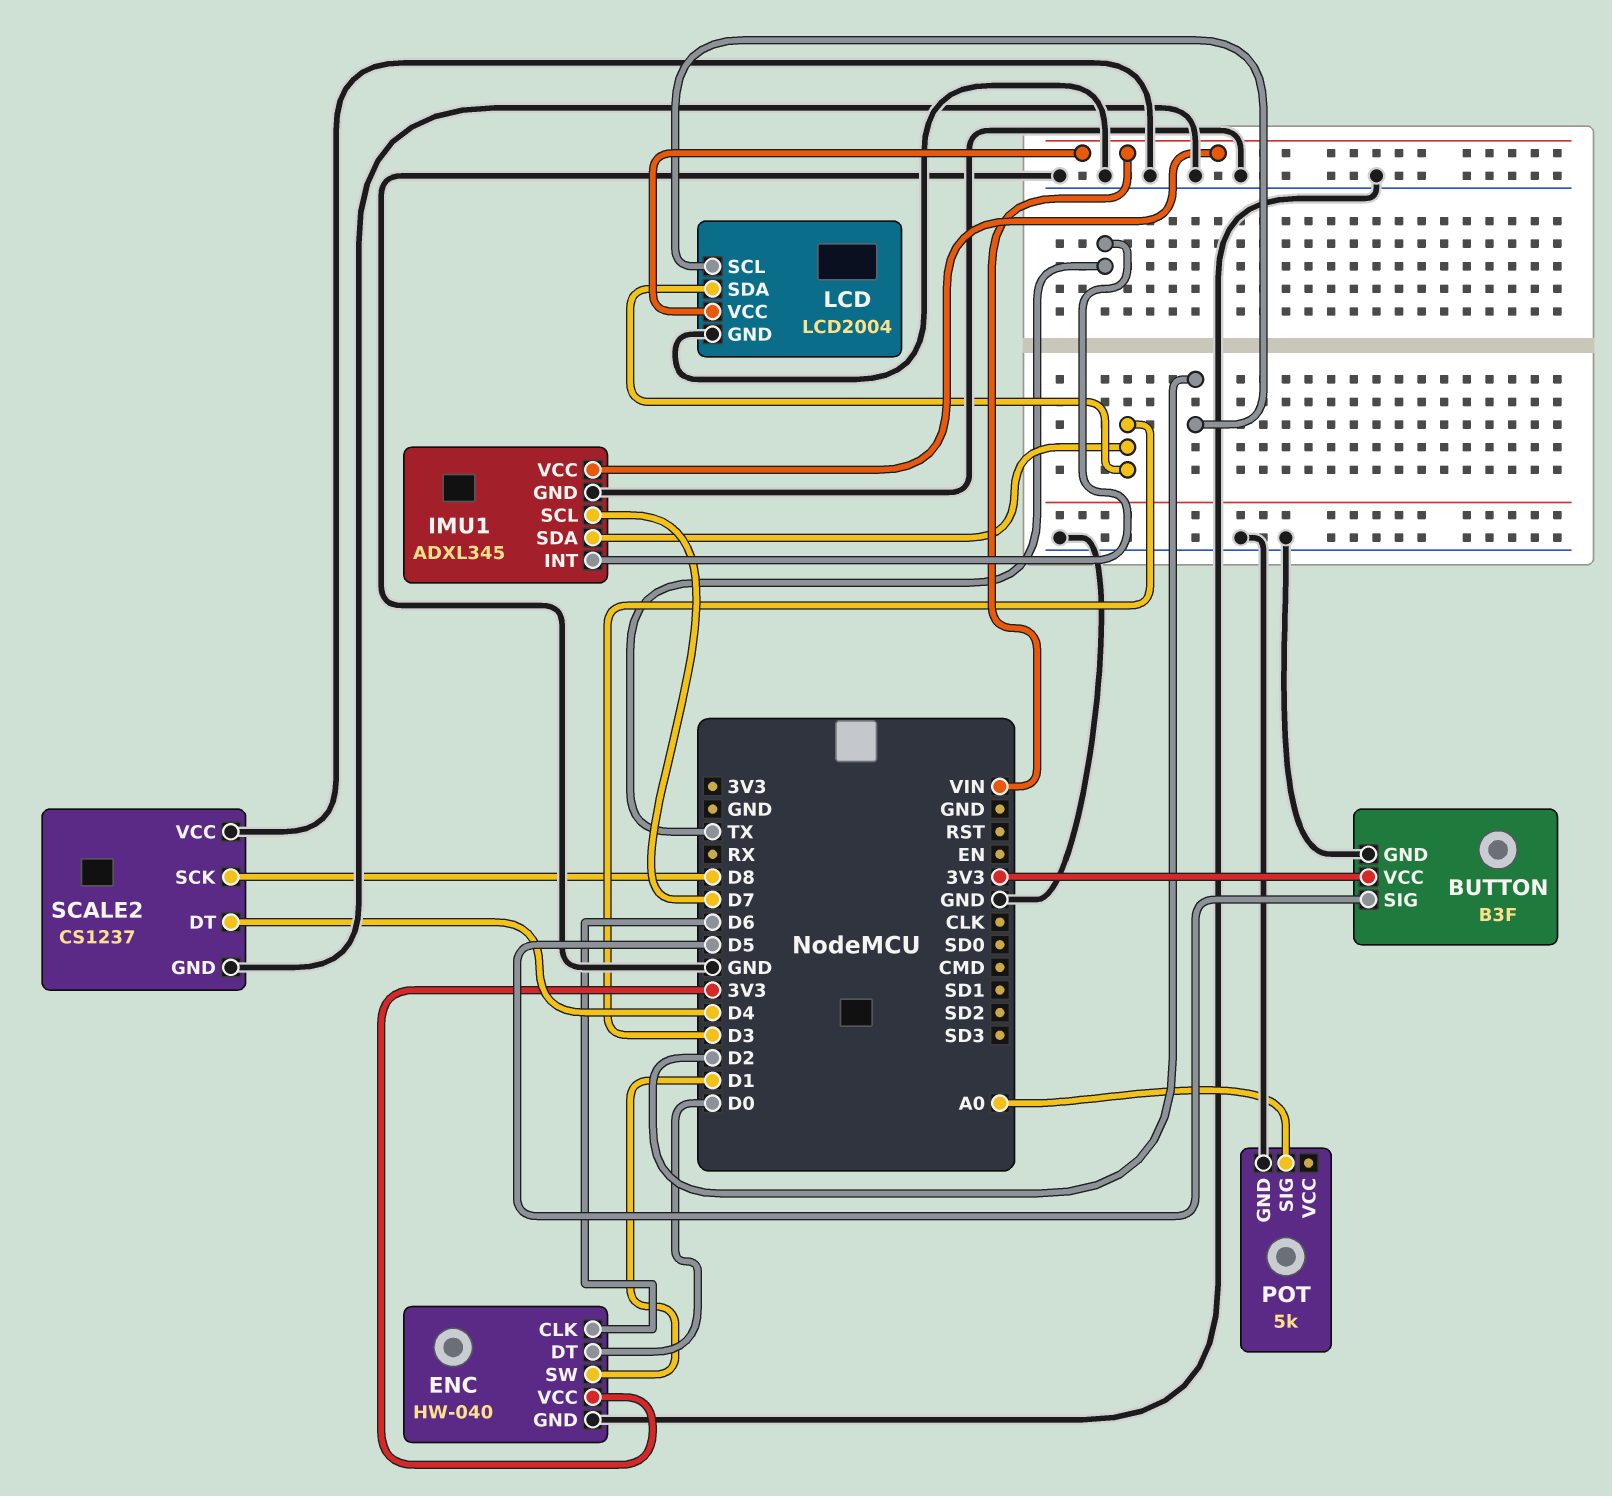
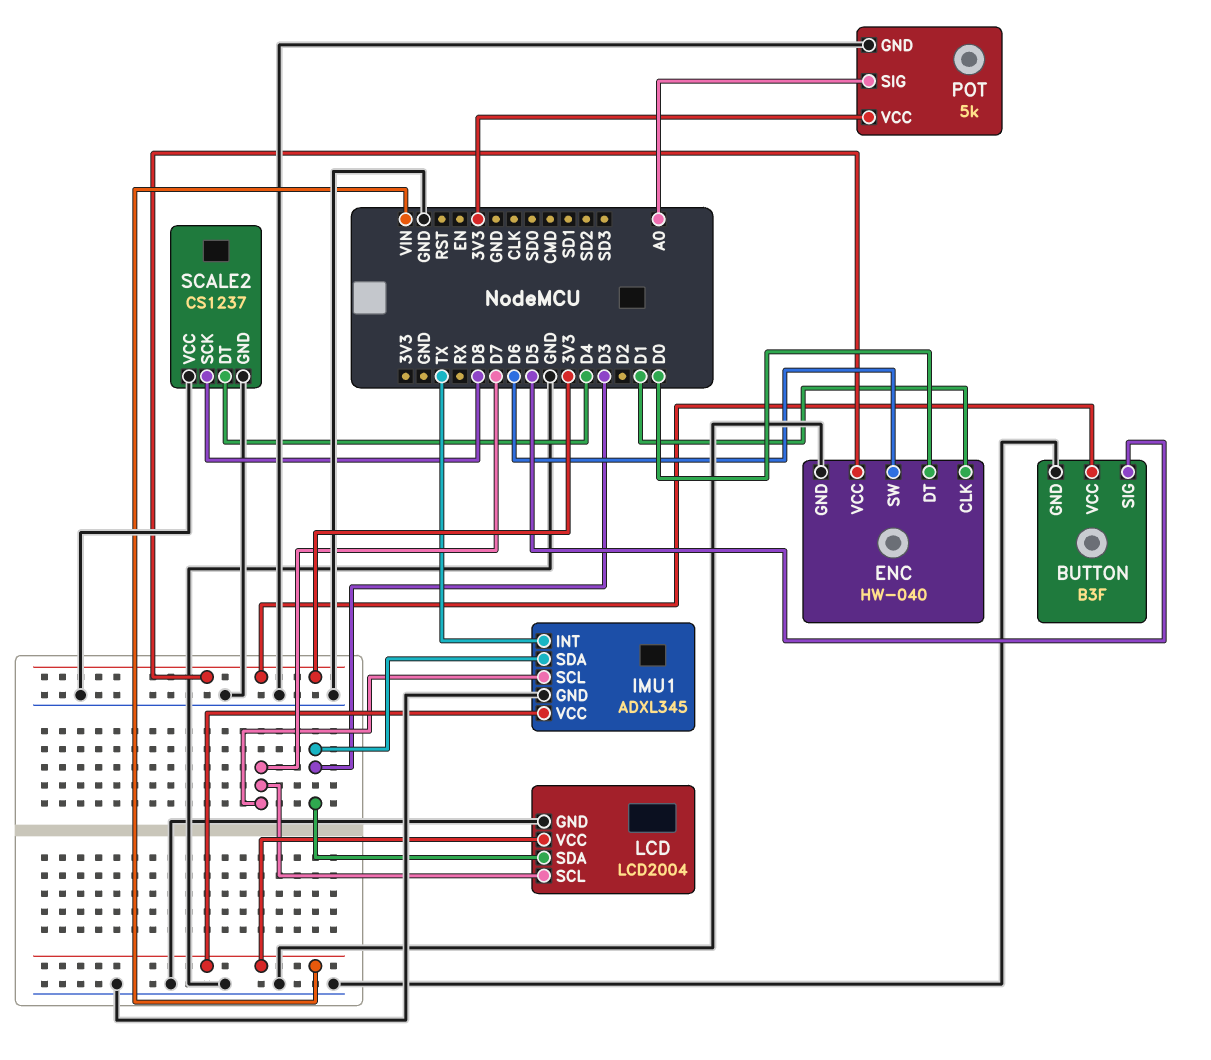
ENC pin CLK: D6 -> D1
ENC pin SW: D1 -> D6
LCD pin SCL: D2 -> D7
POT pin VCC: none -> 3V3

